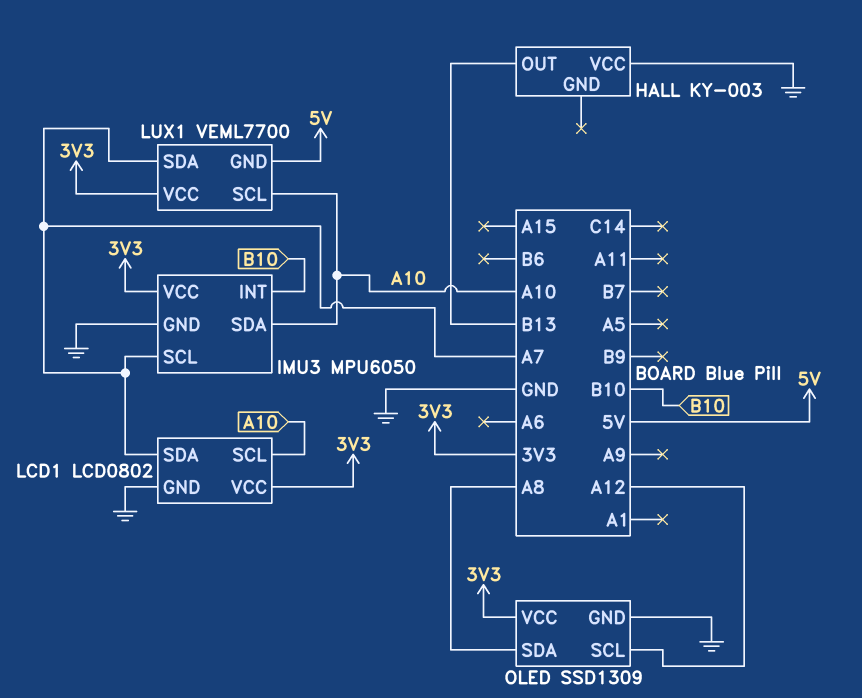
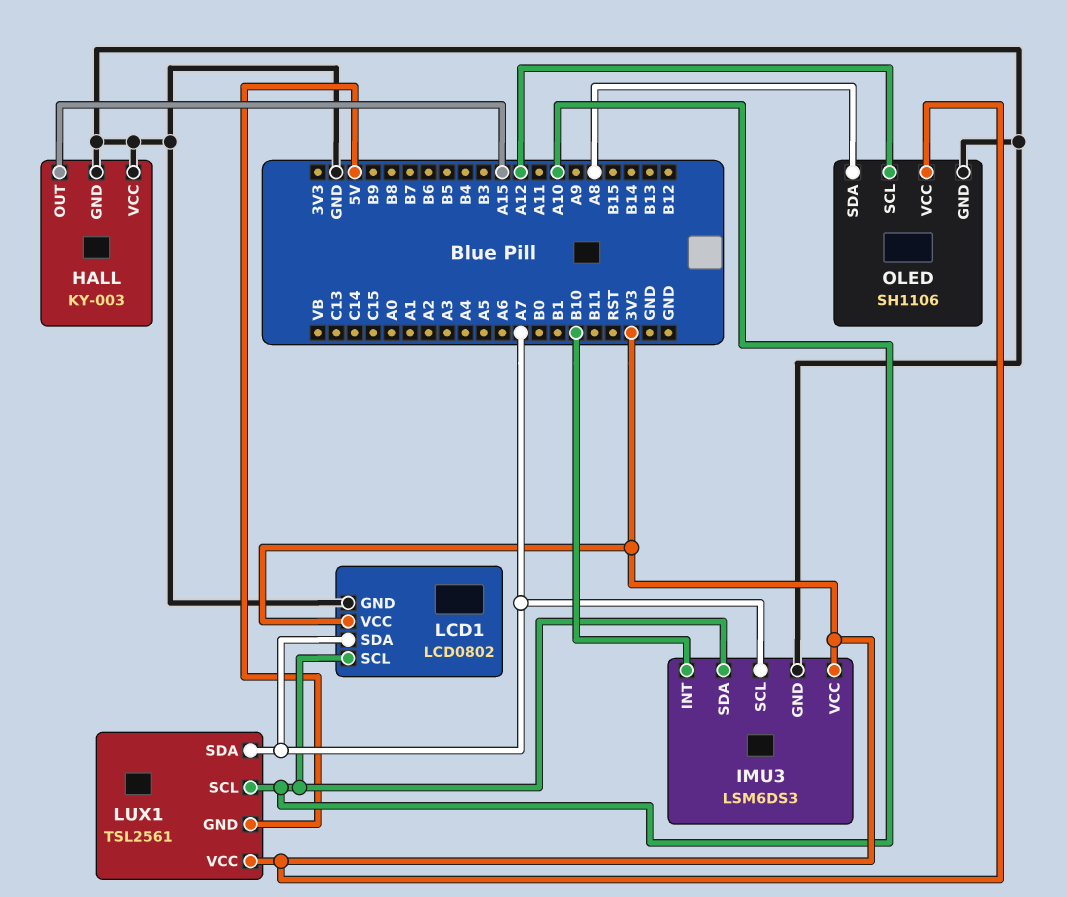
HALL pin GND: none -> GND
HALL pin OUT: B13 -> A15
IMU3: MPU6050 -> LSM6DS3
LUX1: VEML7700 -> TSL2561
OLED: SSD1309 -> SH1106

